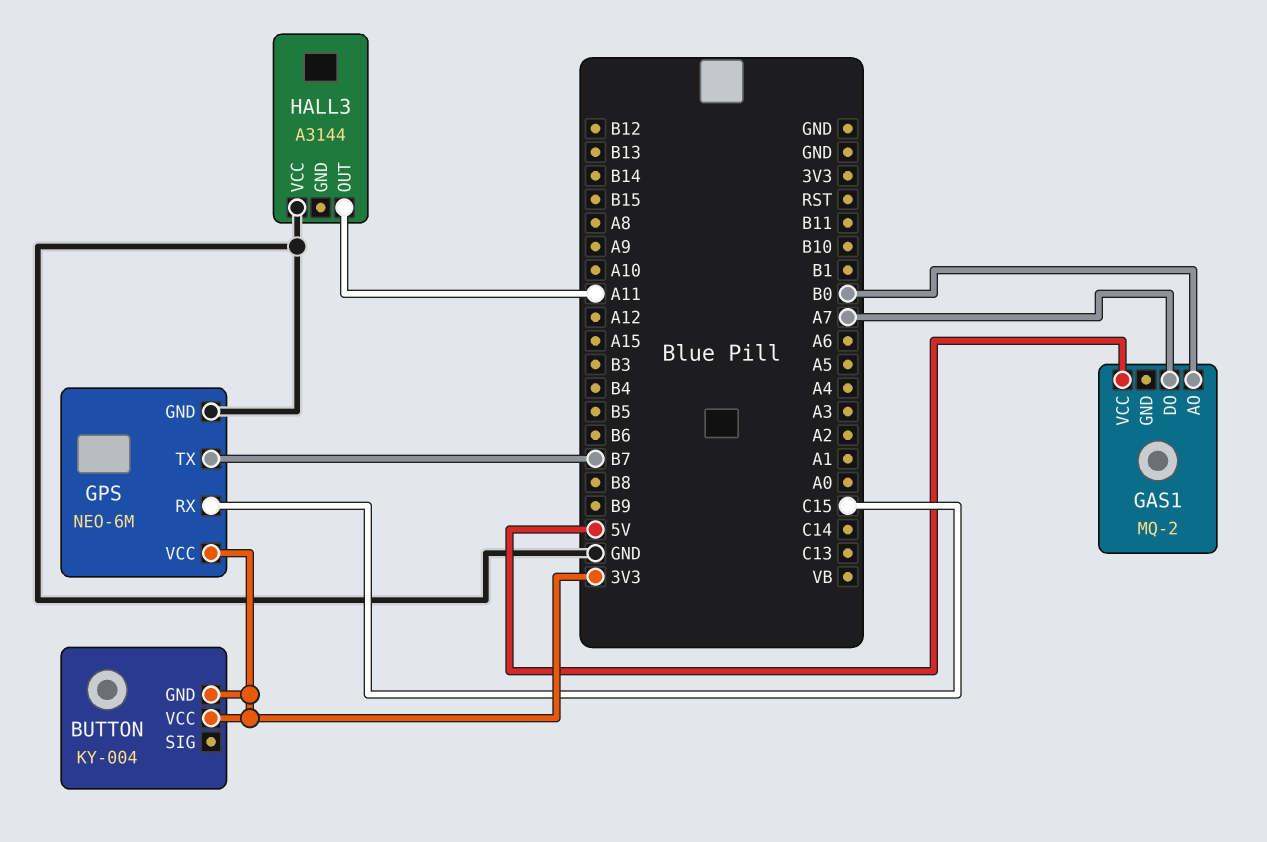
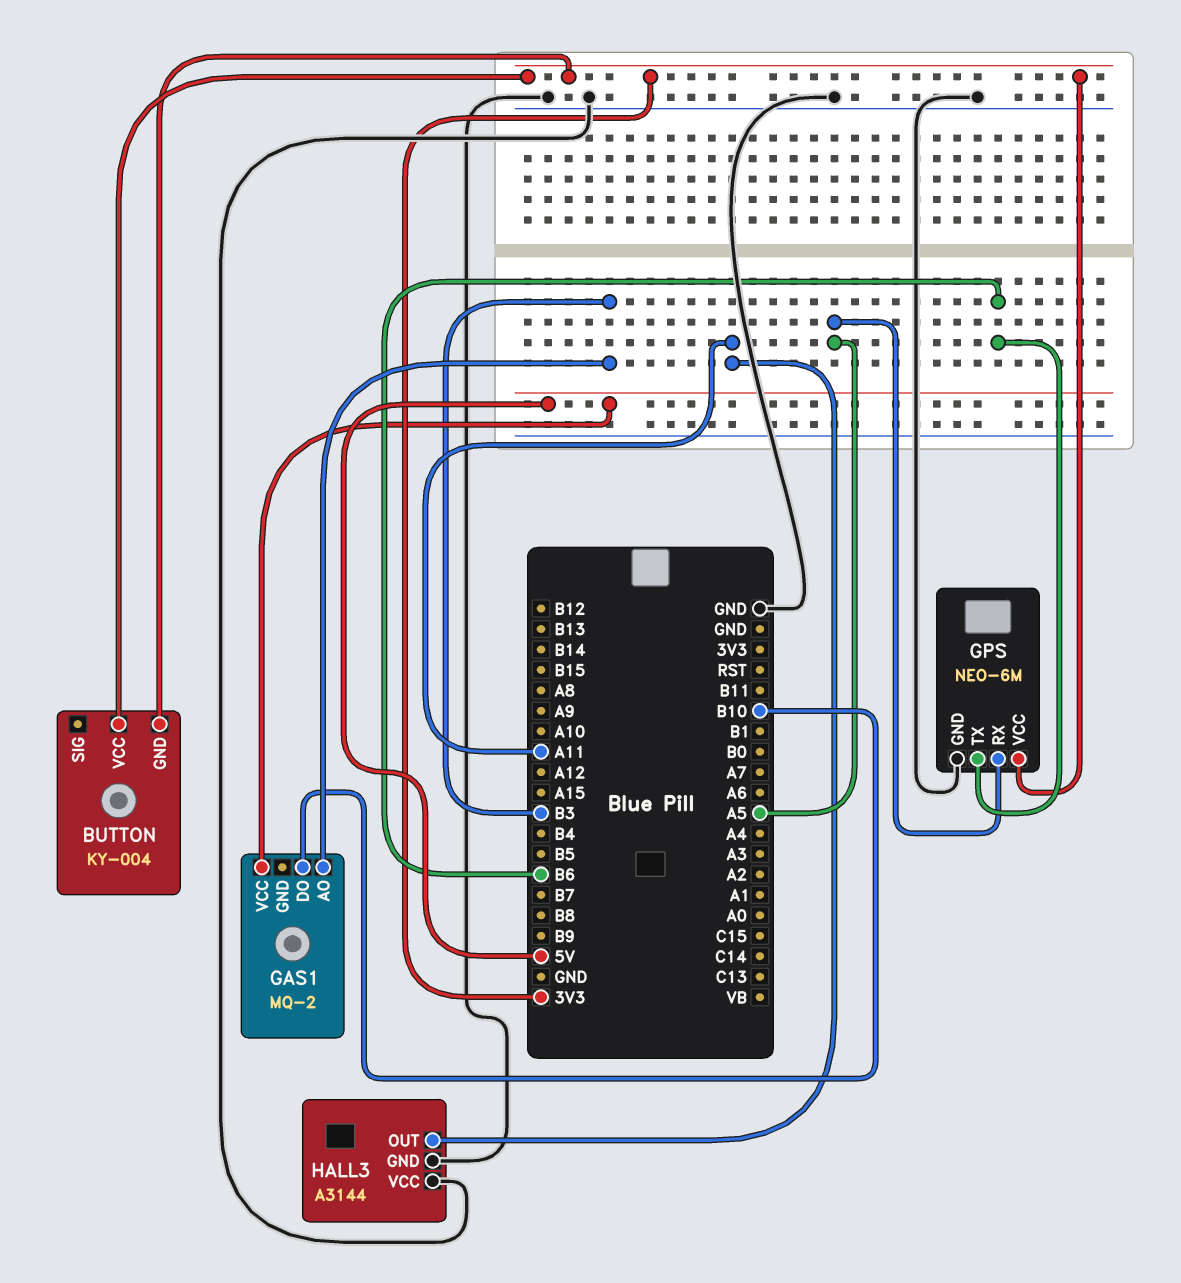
GAS1 pin AO: B0 -> B3
GAS1 pin DO: A7 -> B10
GPS pin RX: C15 -> A5
GPS pin TX: B7 -> B6
HALL3 pin GND: none -> GND

